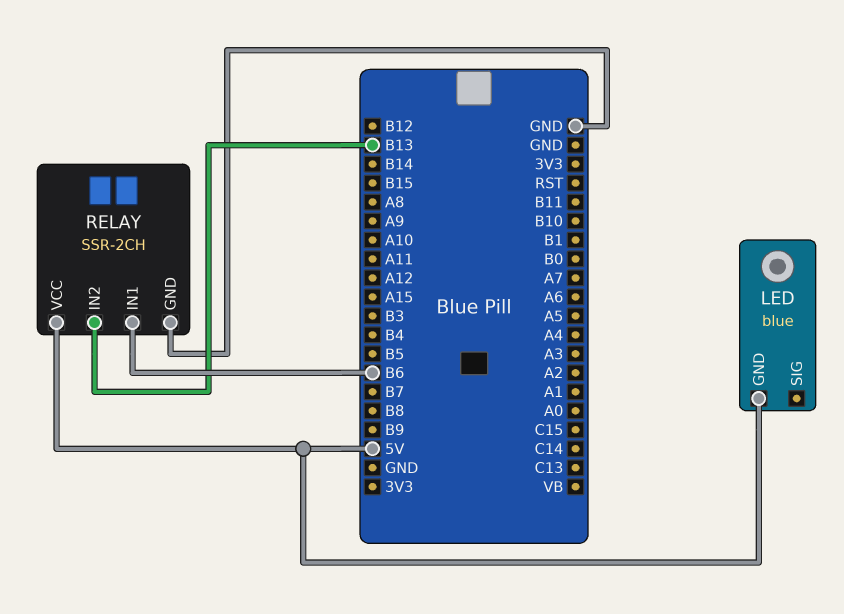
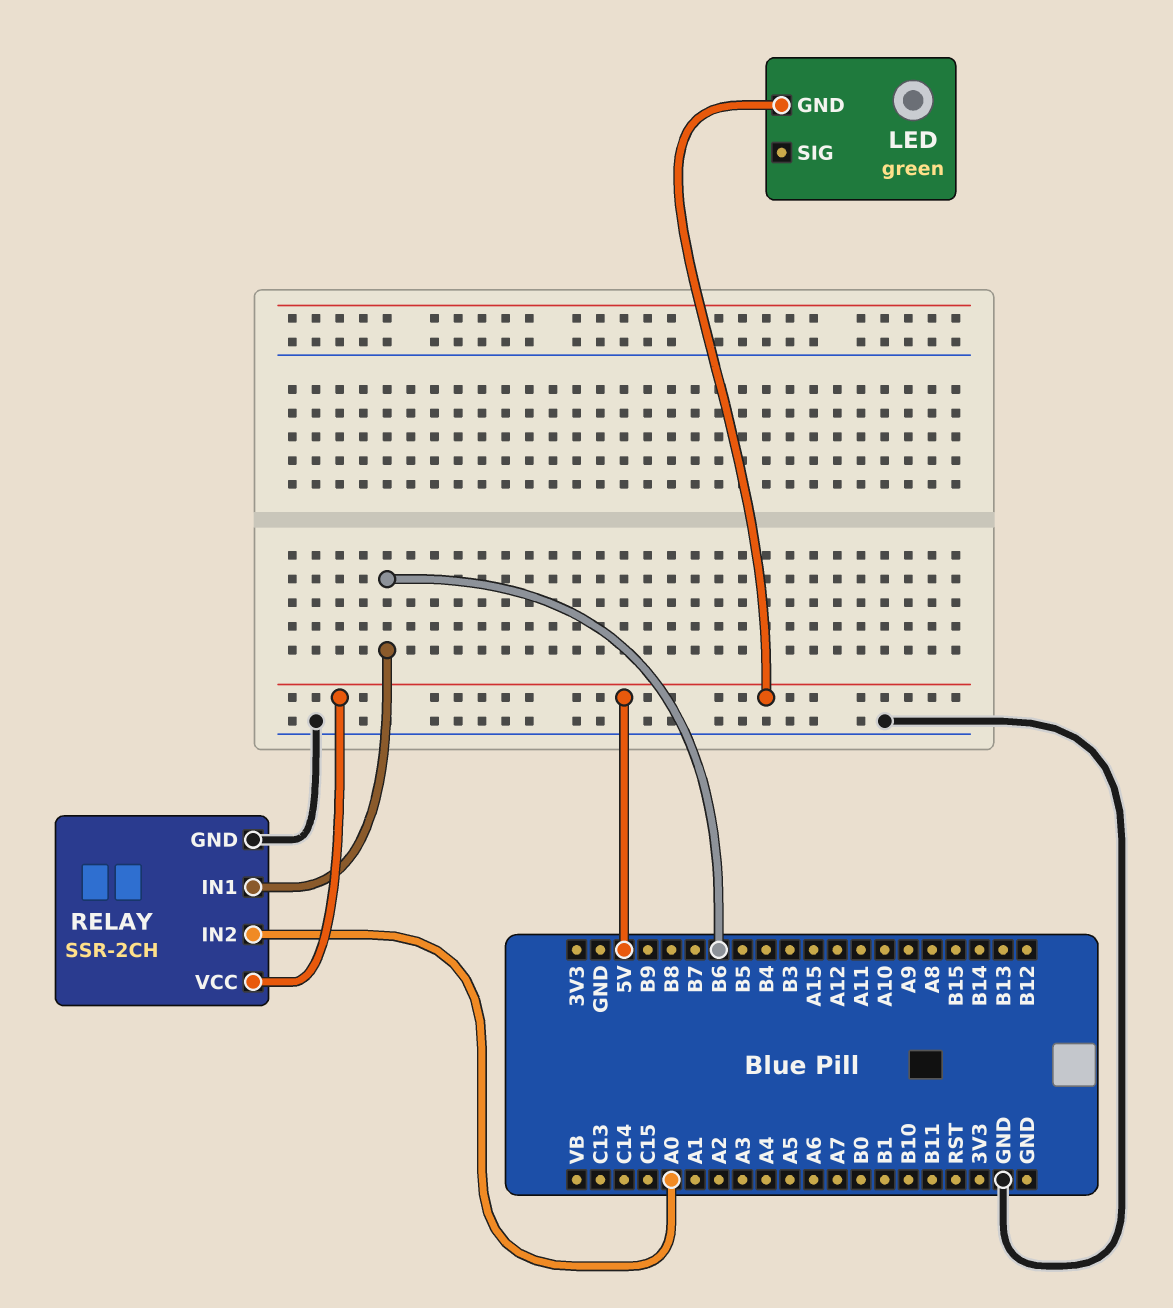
LED: blue -> green
RELAY pin IN2: B13 -> A0

